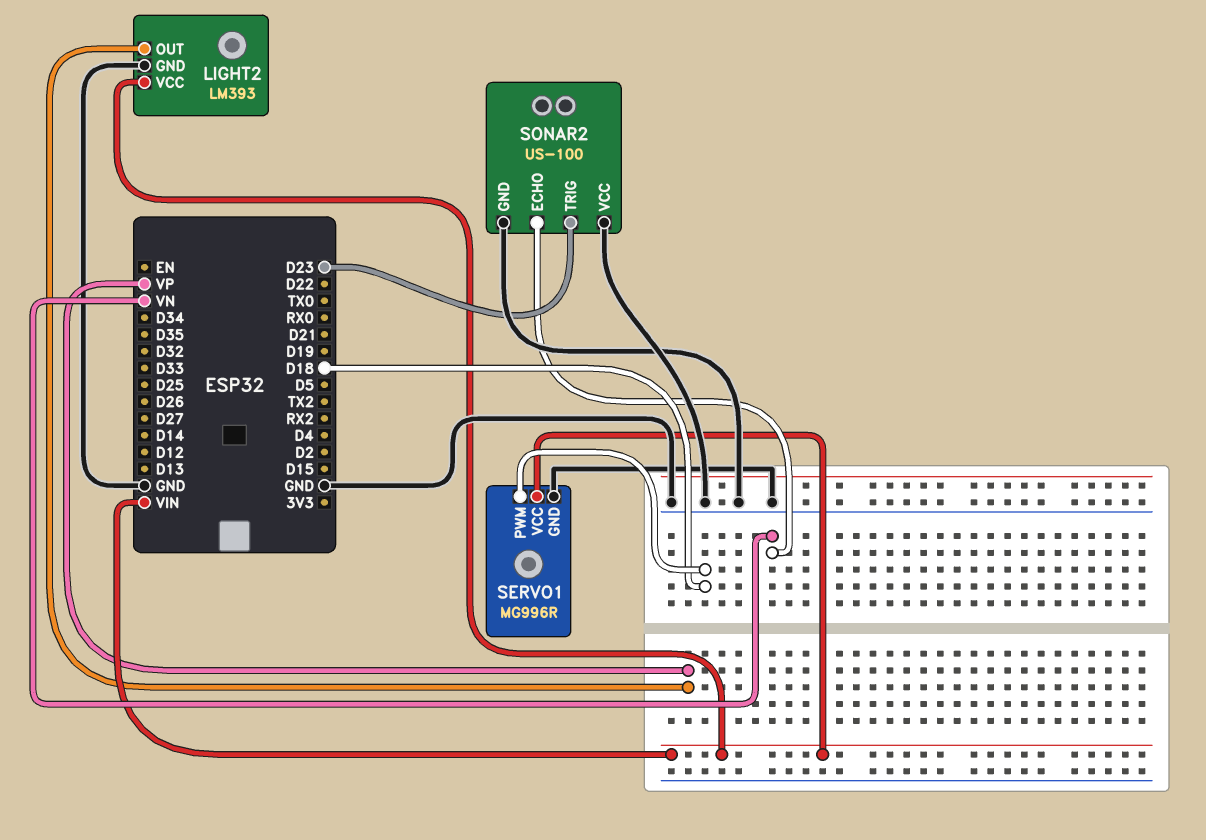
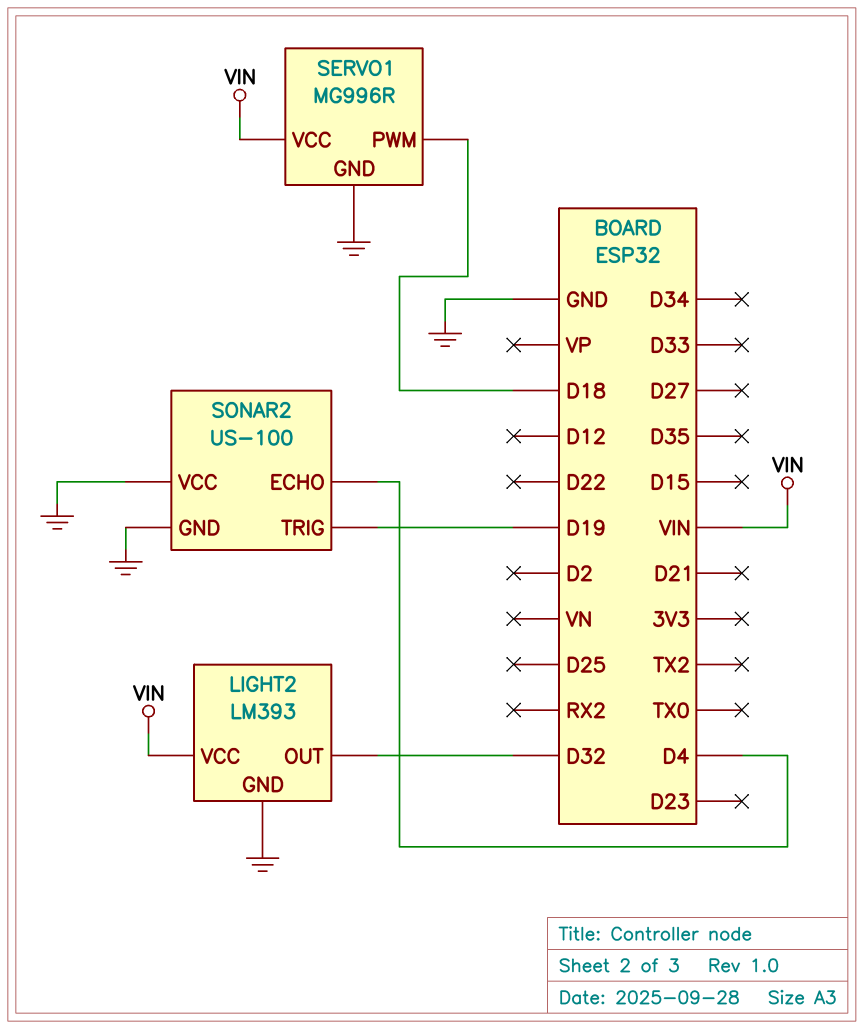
LIGHT2 pin OUT: VP -> D32
SONAR2 pin ECHO: VN -> D4
SONAR2 pin TRIG: D23 -> D19

